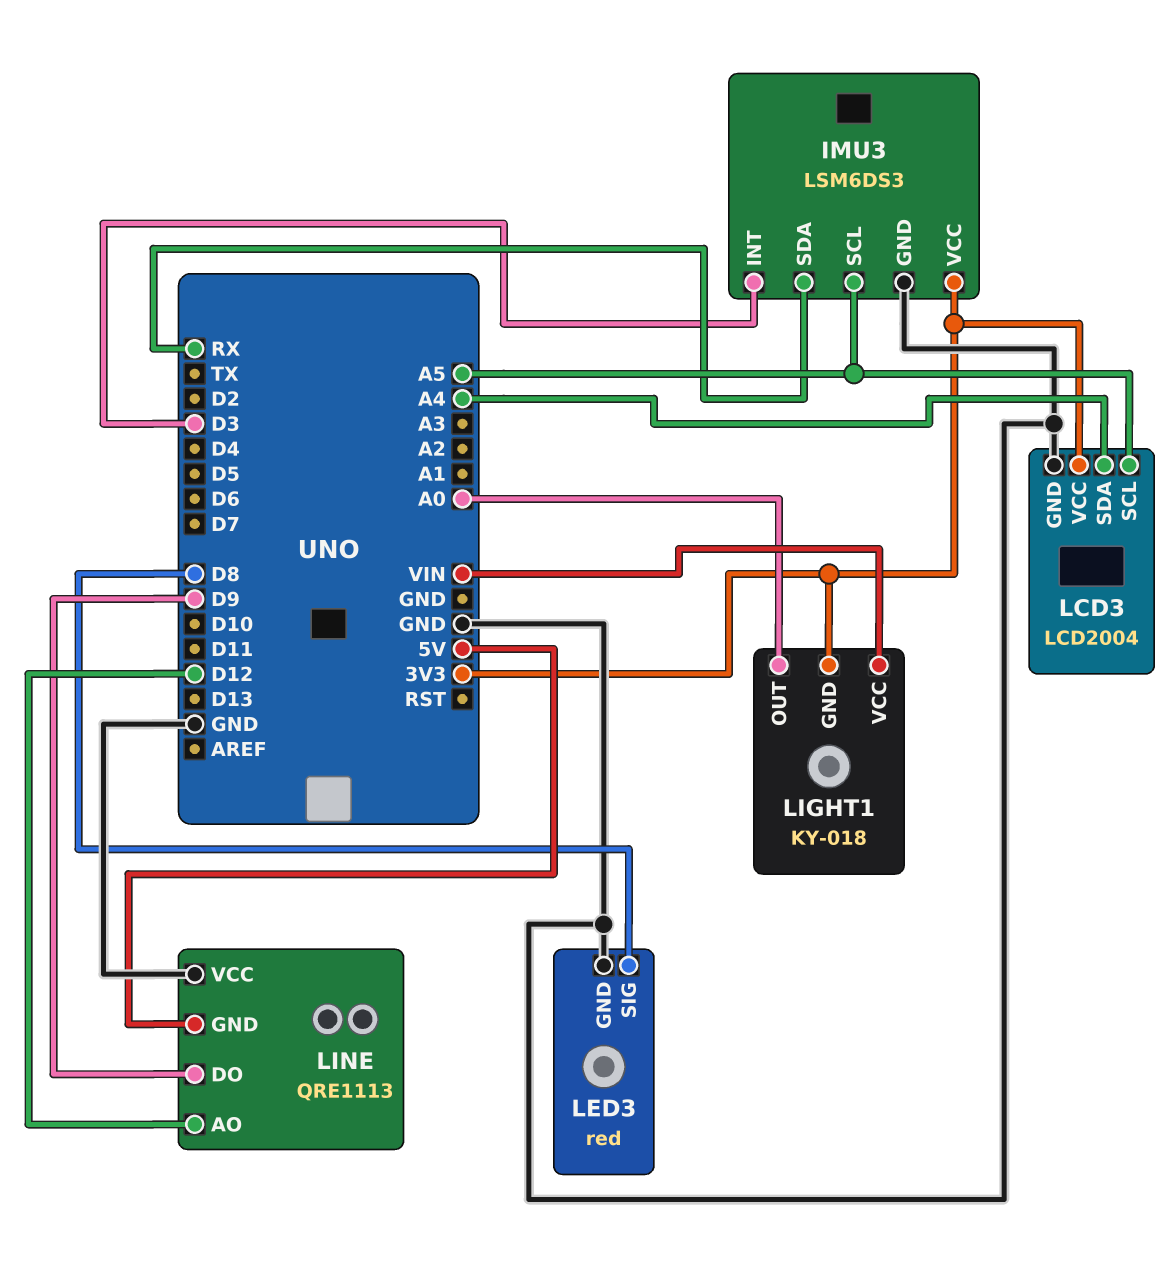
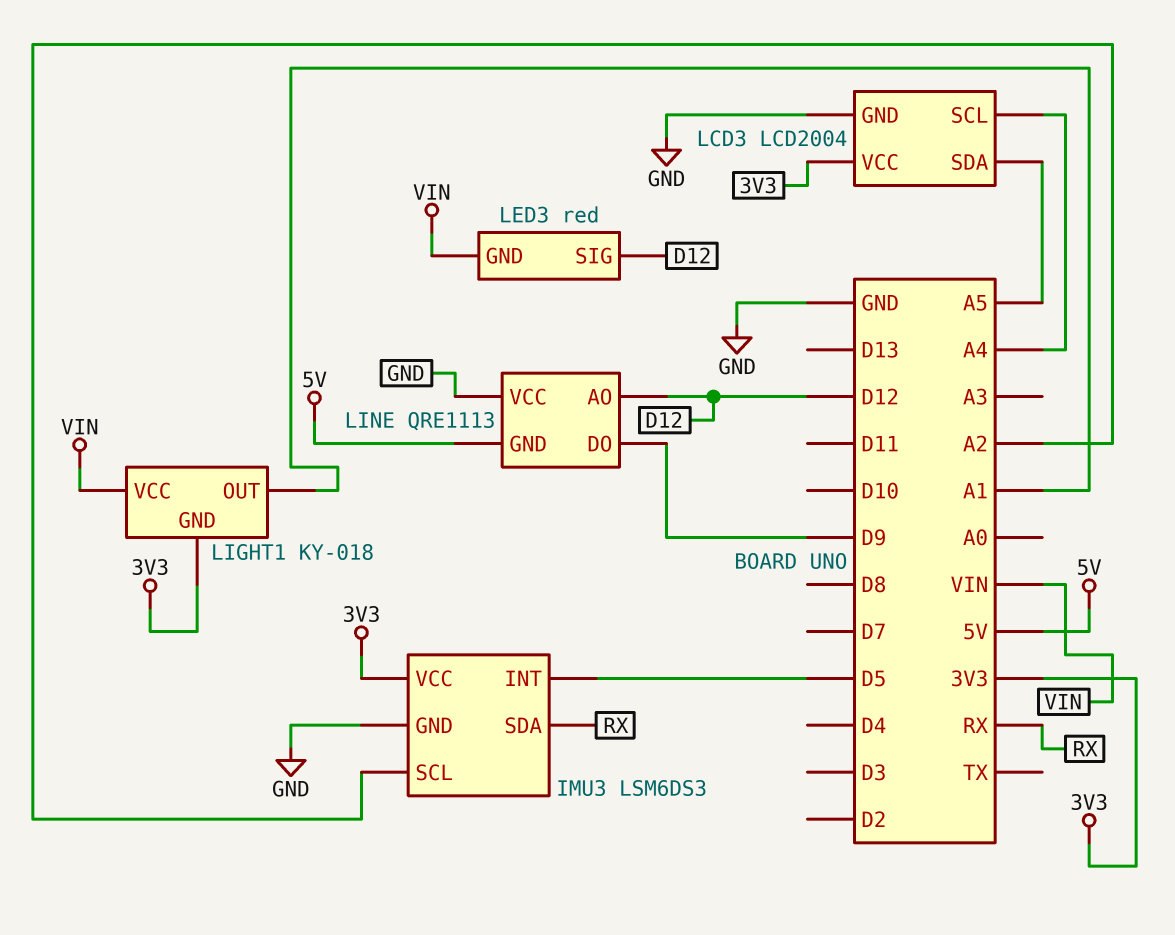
IMU3 pin INT: D3 -> D5
IMU3 pin SCL: A5 -> A2
LCD3 pin SCL: A5 -> A4
LCD3 pin SDA: A4 -> A5
LED3 pin GND: GND -> VIN
LED3 pin SIG: D8 -> D12
LIGHT1 pin OUT: A0 -> A1

